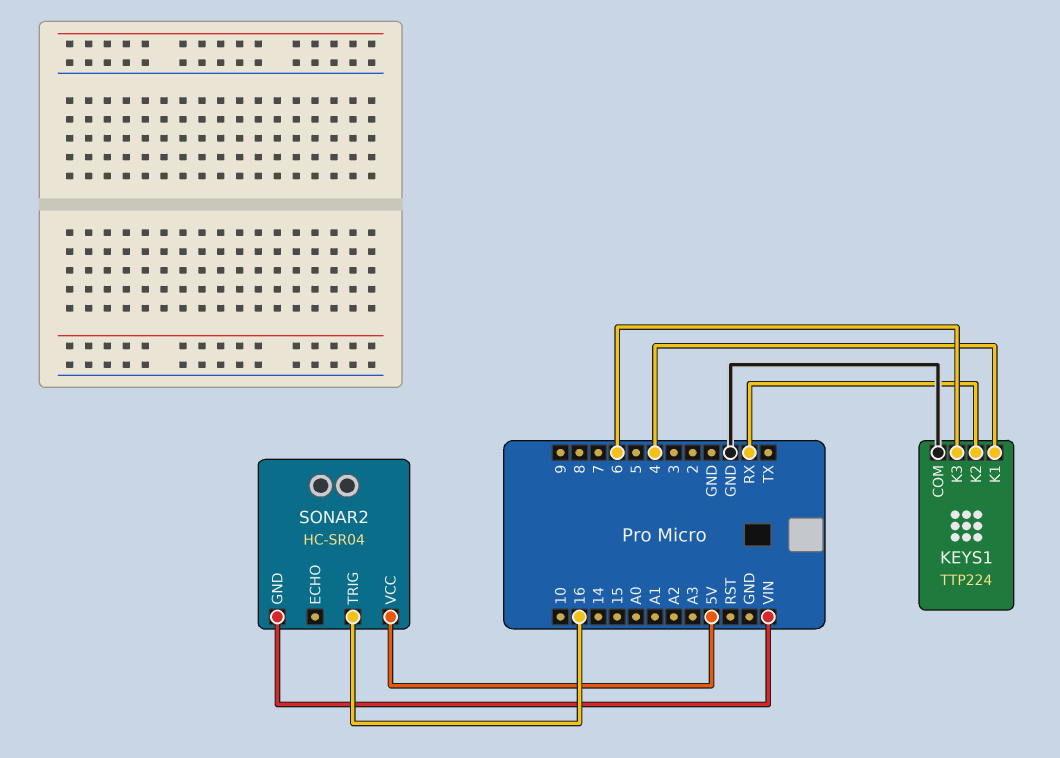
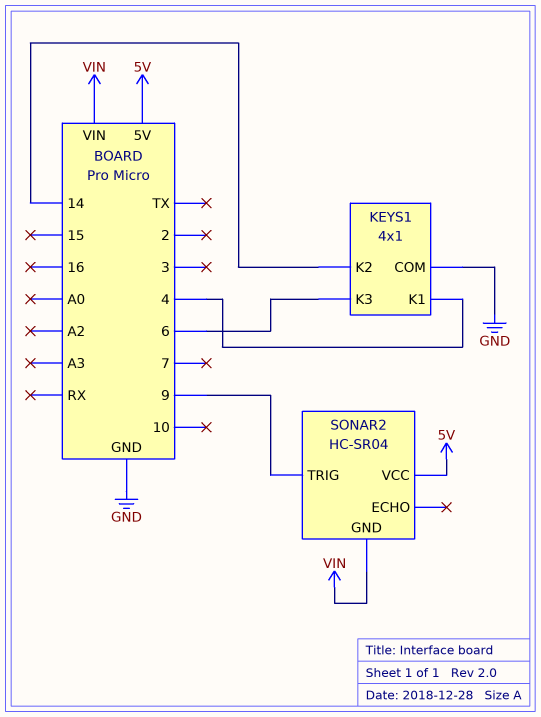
KEYS1: TTP224 -> 4x1
KEYS1 pin K2: RX -> 14
SONAR2 pin TRIG: 16 -> 9

